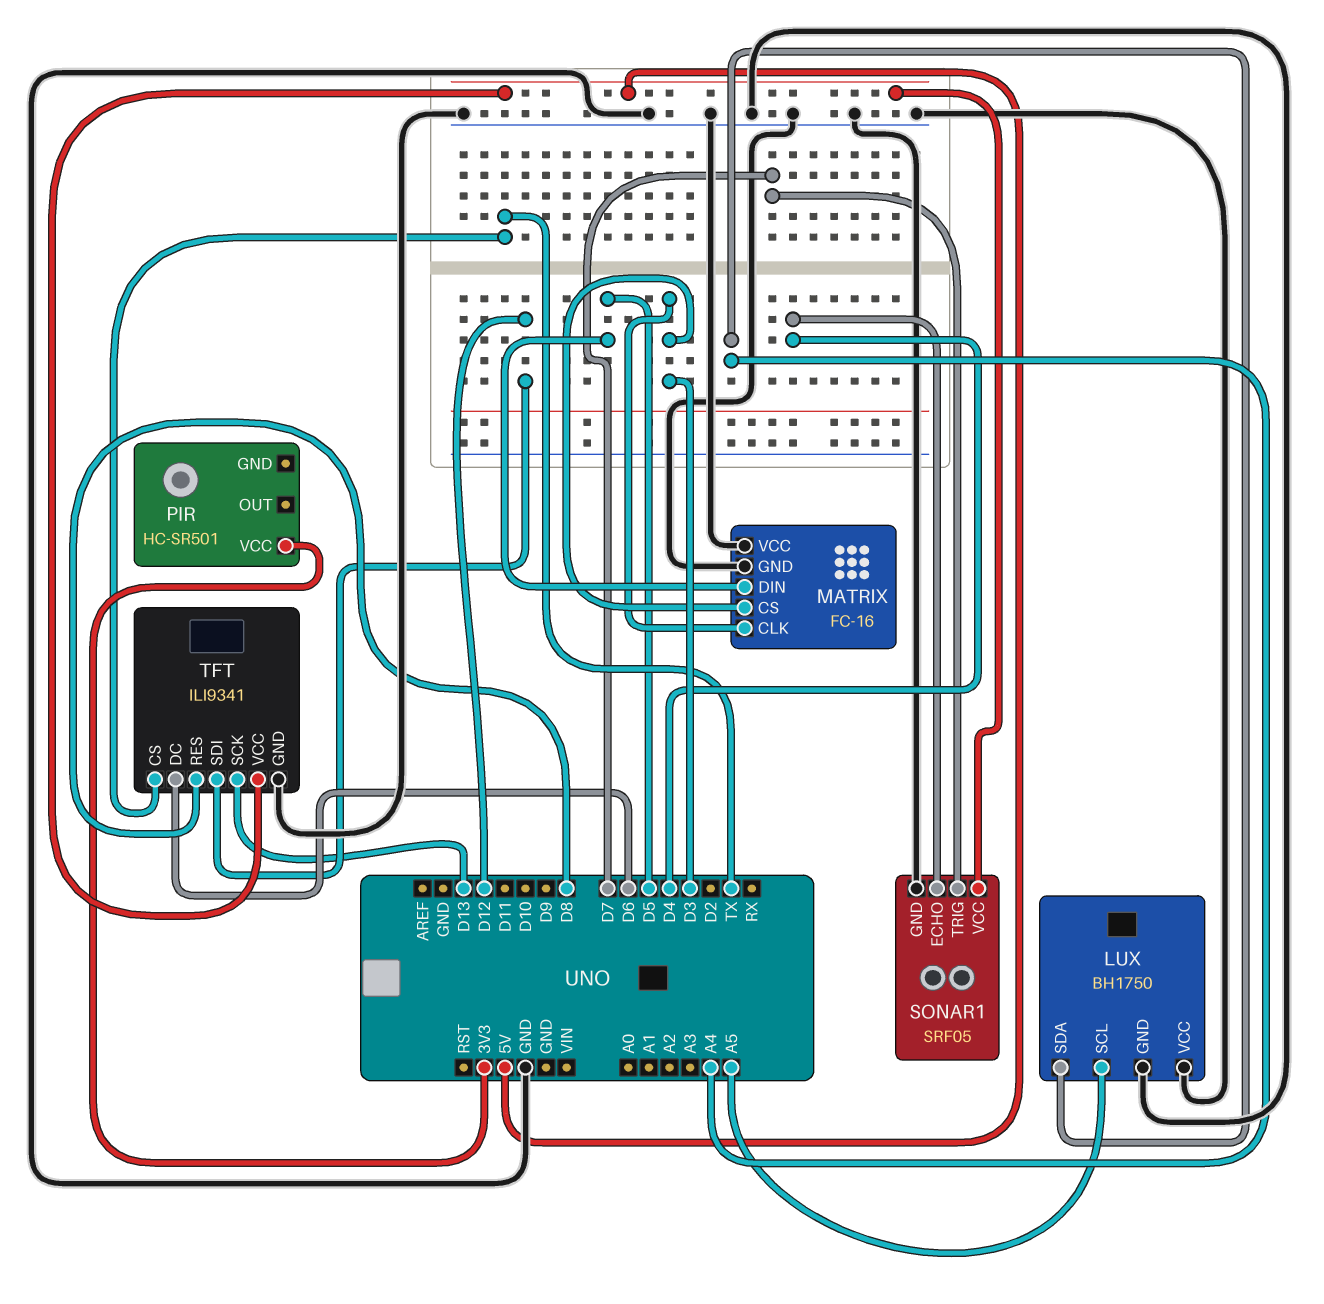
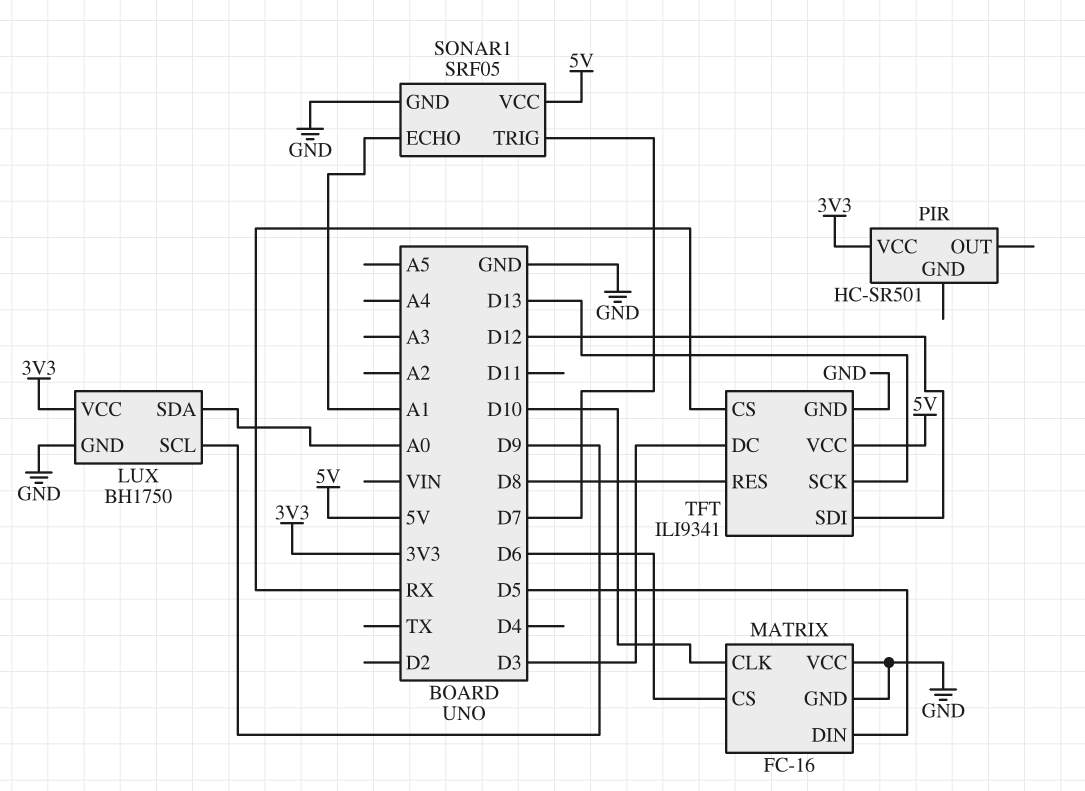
LUX pin SCL: A5 -> D9
LUX pin SDA: A4 -> A0
LUX pin VCC: GND -> 3V3
MATRIX pin CLK: D3 -> D10
MATRIX pin CS: D3 -> D6
SONAR1 pin ECHO: D4 -> A1
TFT pin CS: TX -> RX
TFT pin DC: D6 -> D3

